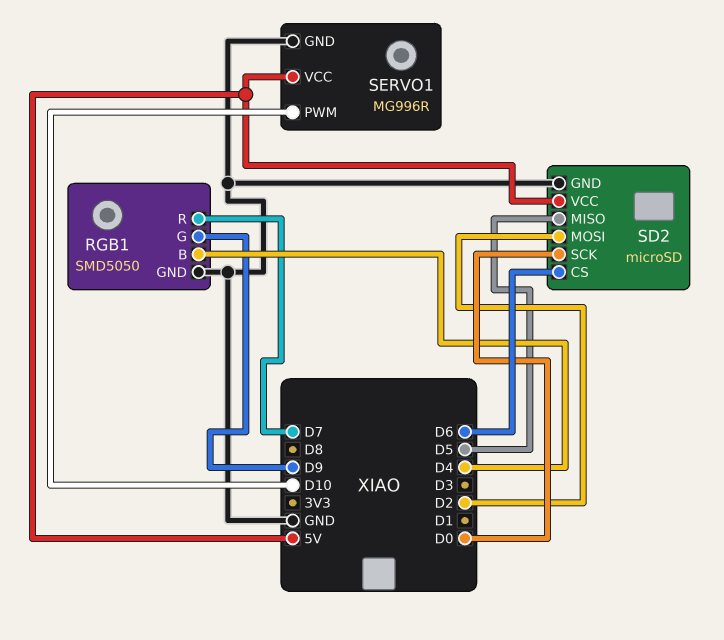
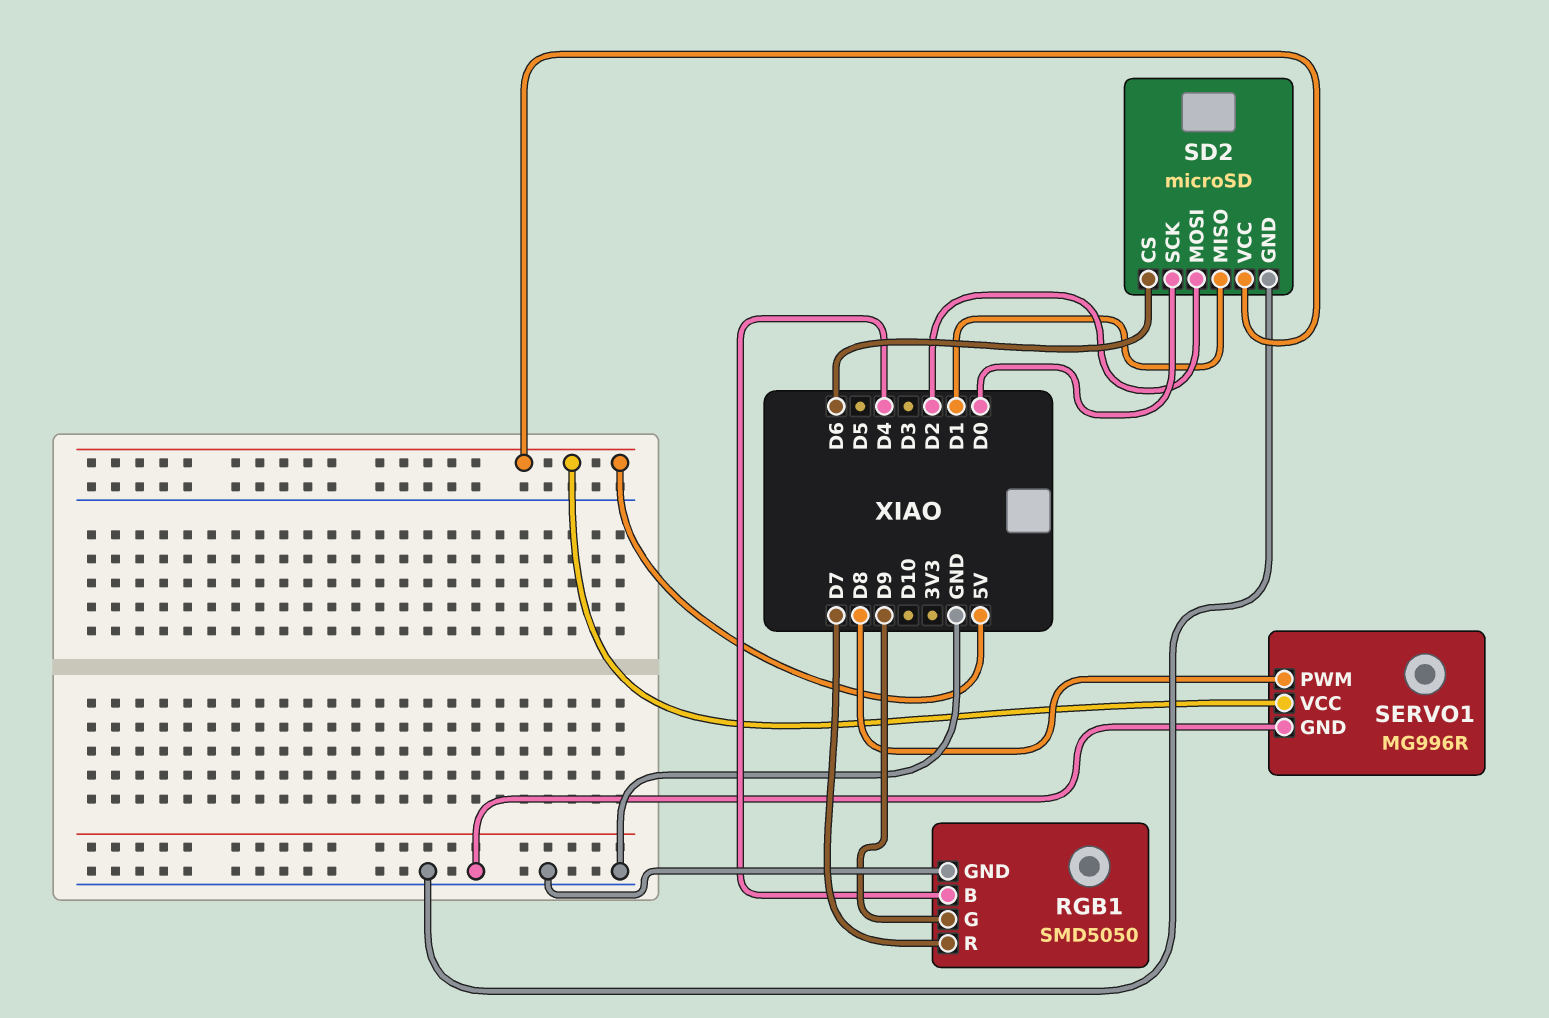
SD2 pin MISO: D5 -> D1
SERVO1 pin PWM: D10 -> D8

